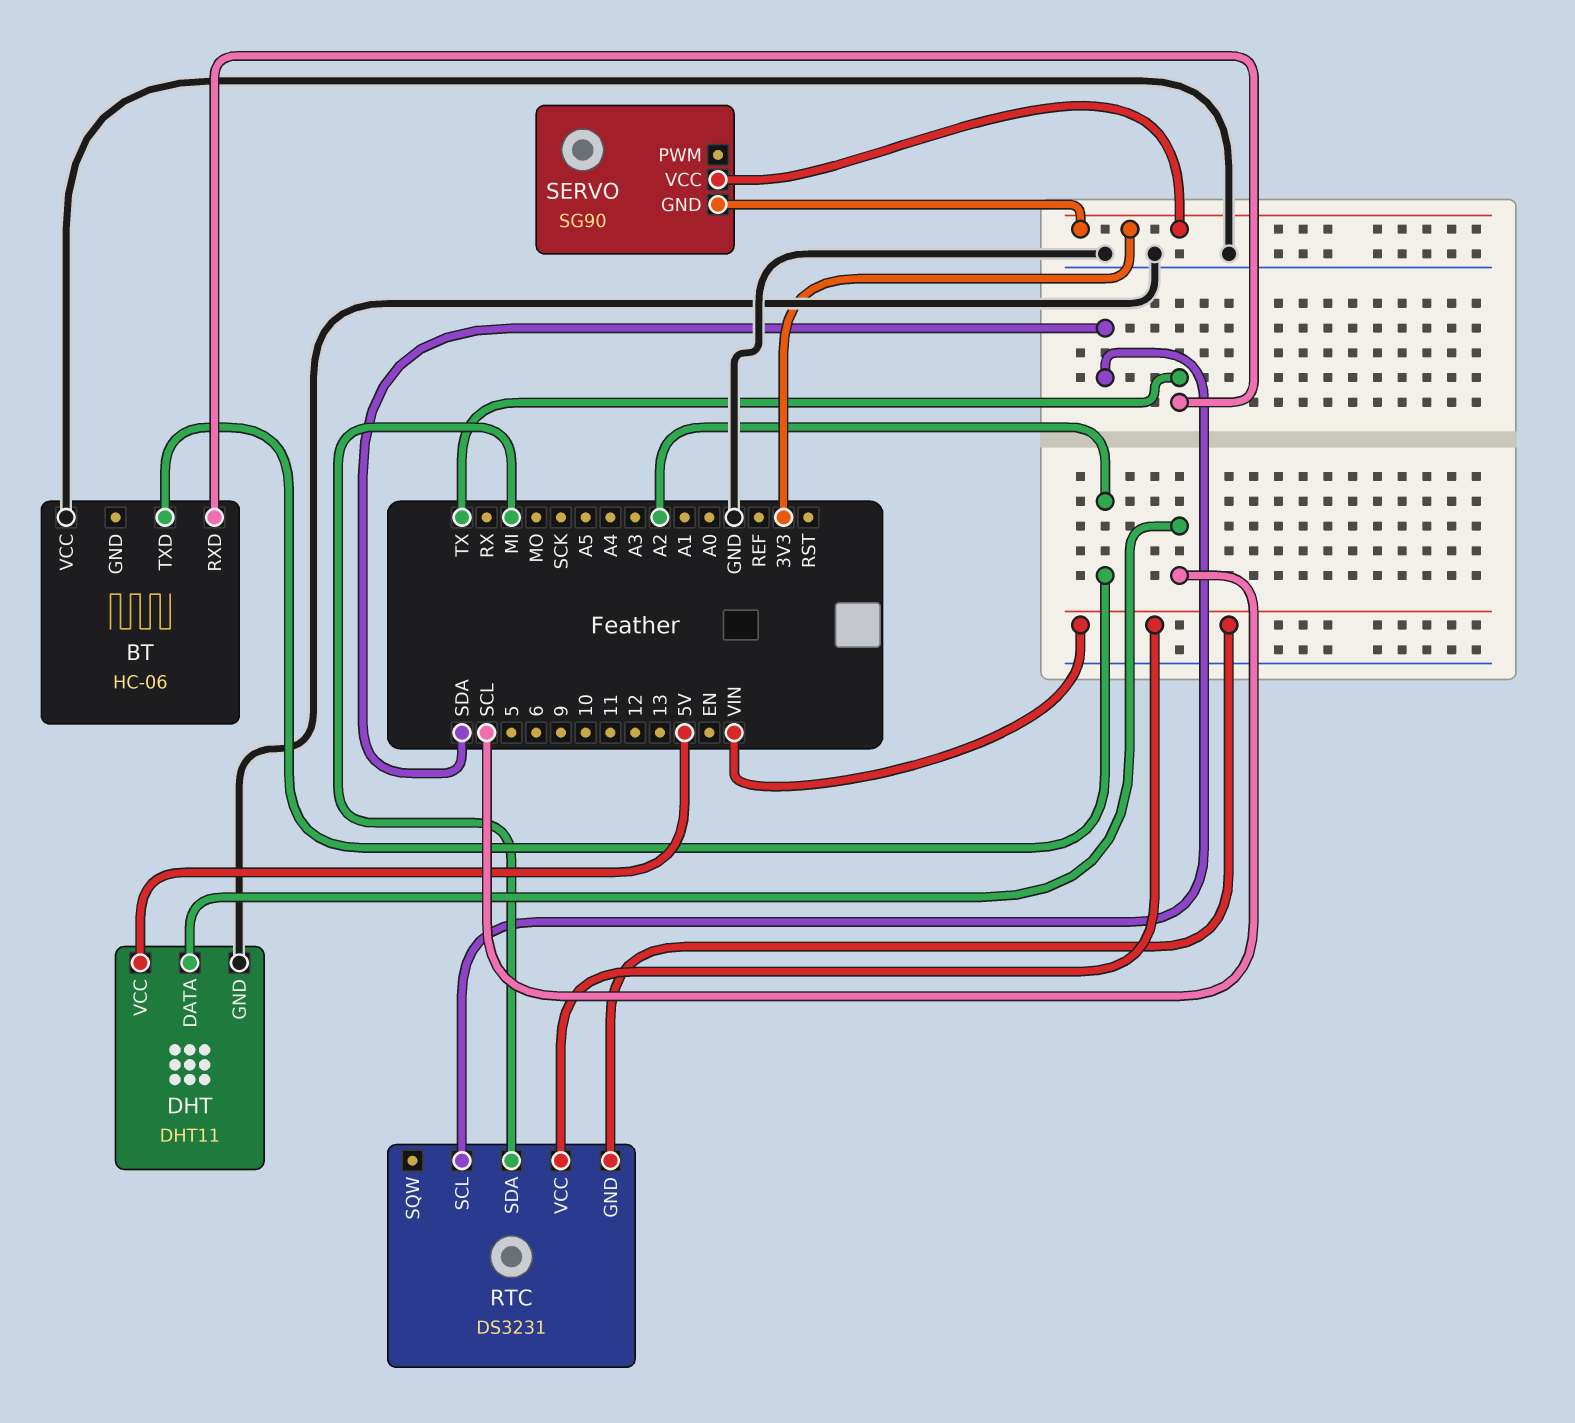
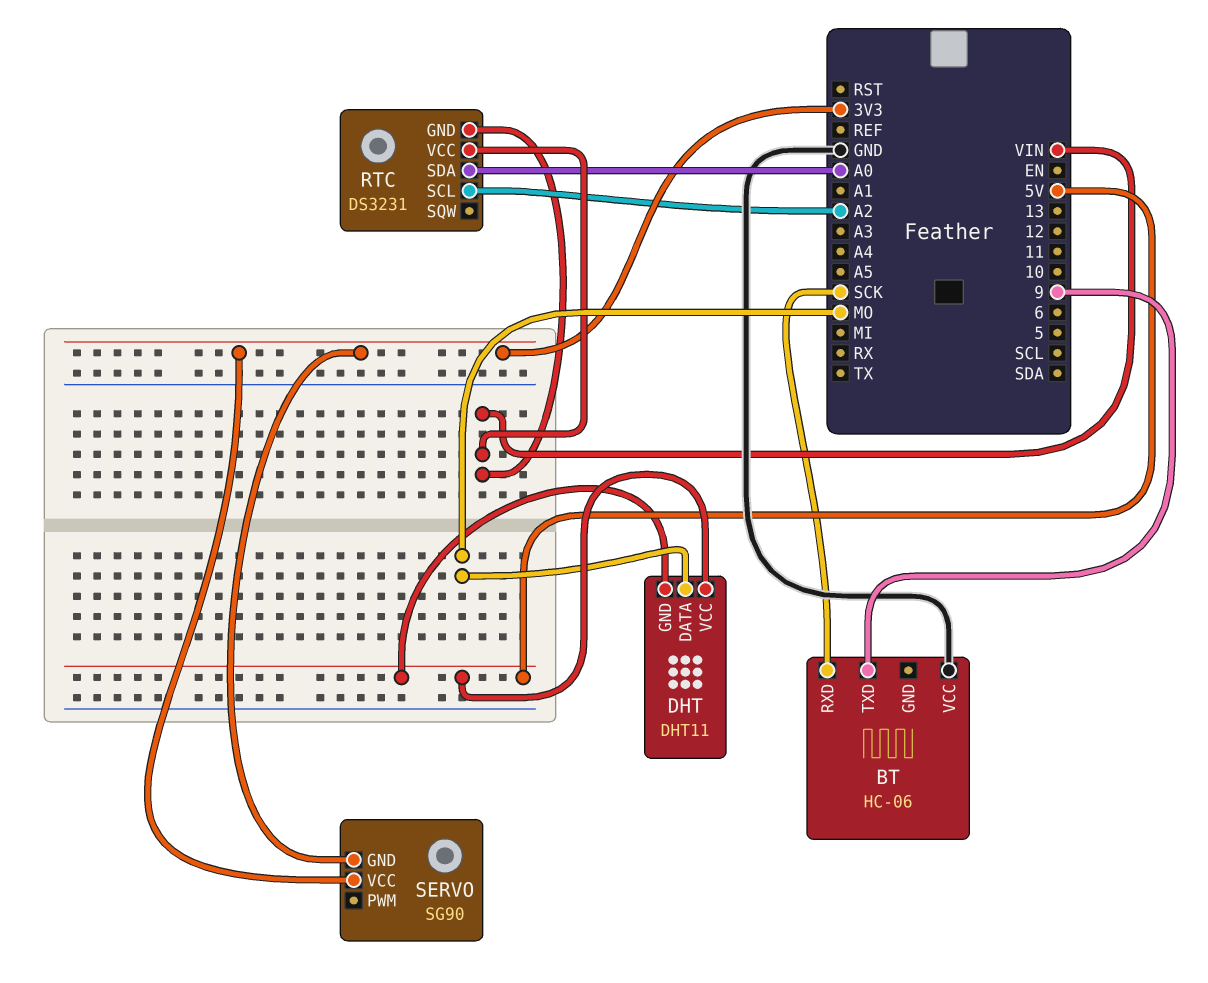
BT pin RXD: TX -> SCK
BT pin TXD: A2 -> 9
DHT pin DATA: SCL -> MO
DHT pin GND: GND -> 5V
RTC pin SCL: SDA -> A2
RTC pin SDA: MI -> A0

